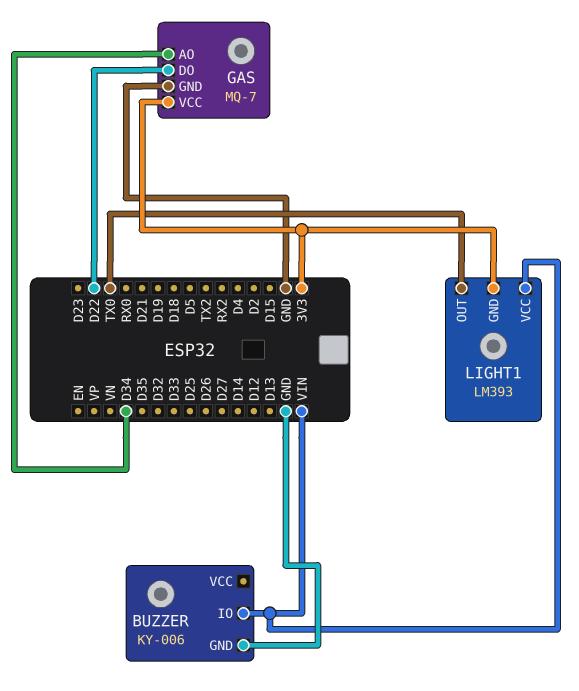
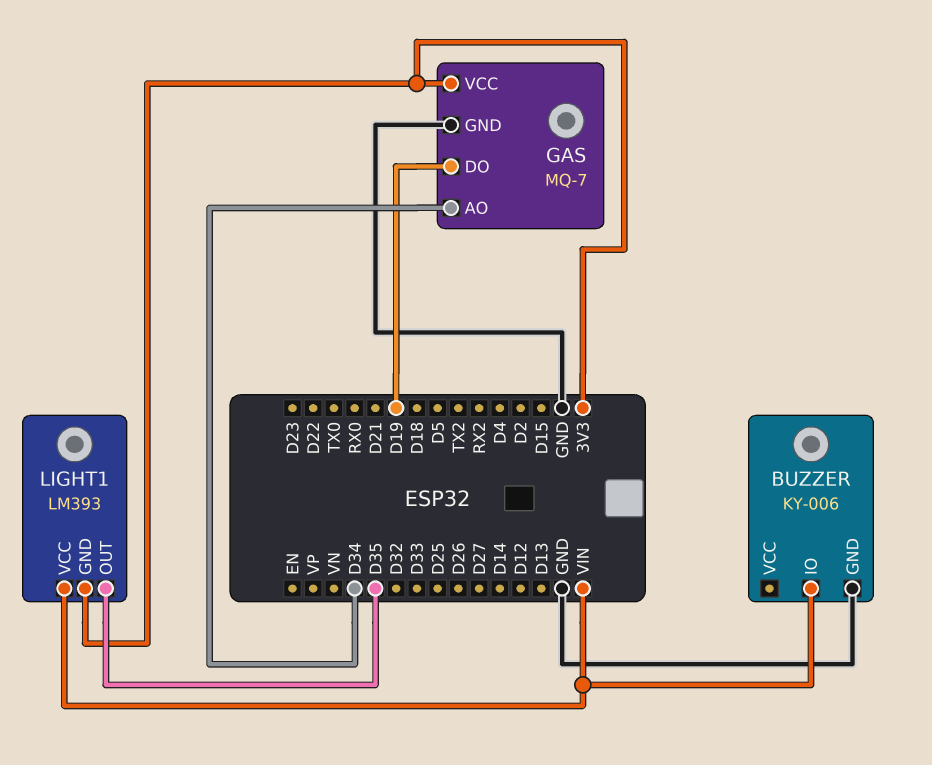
GAS pin DO: D22 -> D19
LIGHT1 pin OUT: TX0 -> D35

